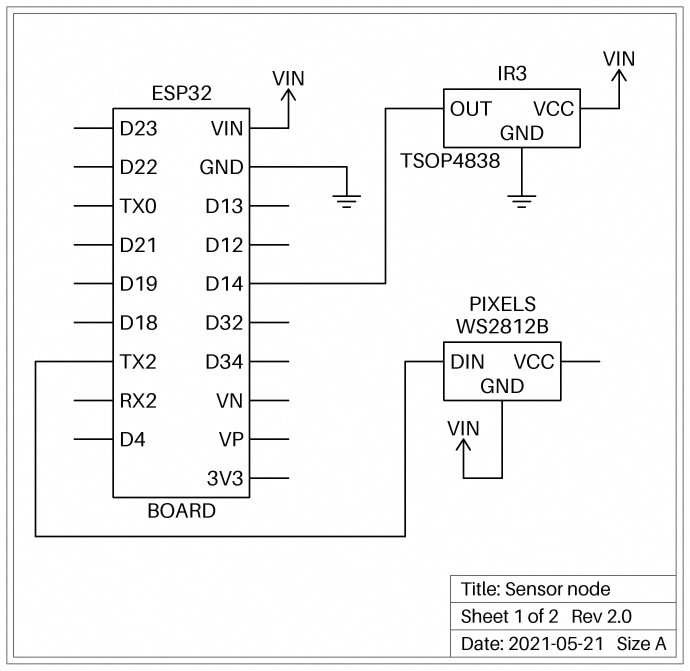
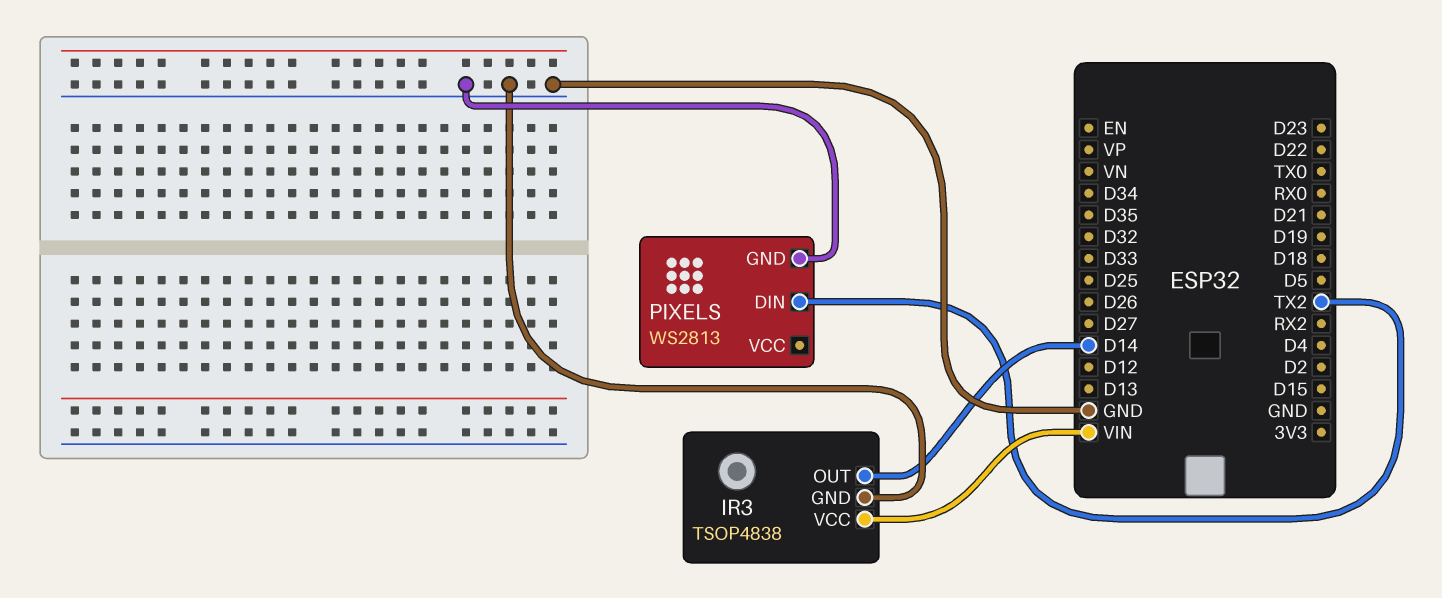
PIXELS: WS2812B -> WS2813
PIXELS pin GND: VIN -> GND

